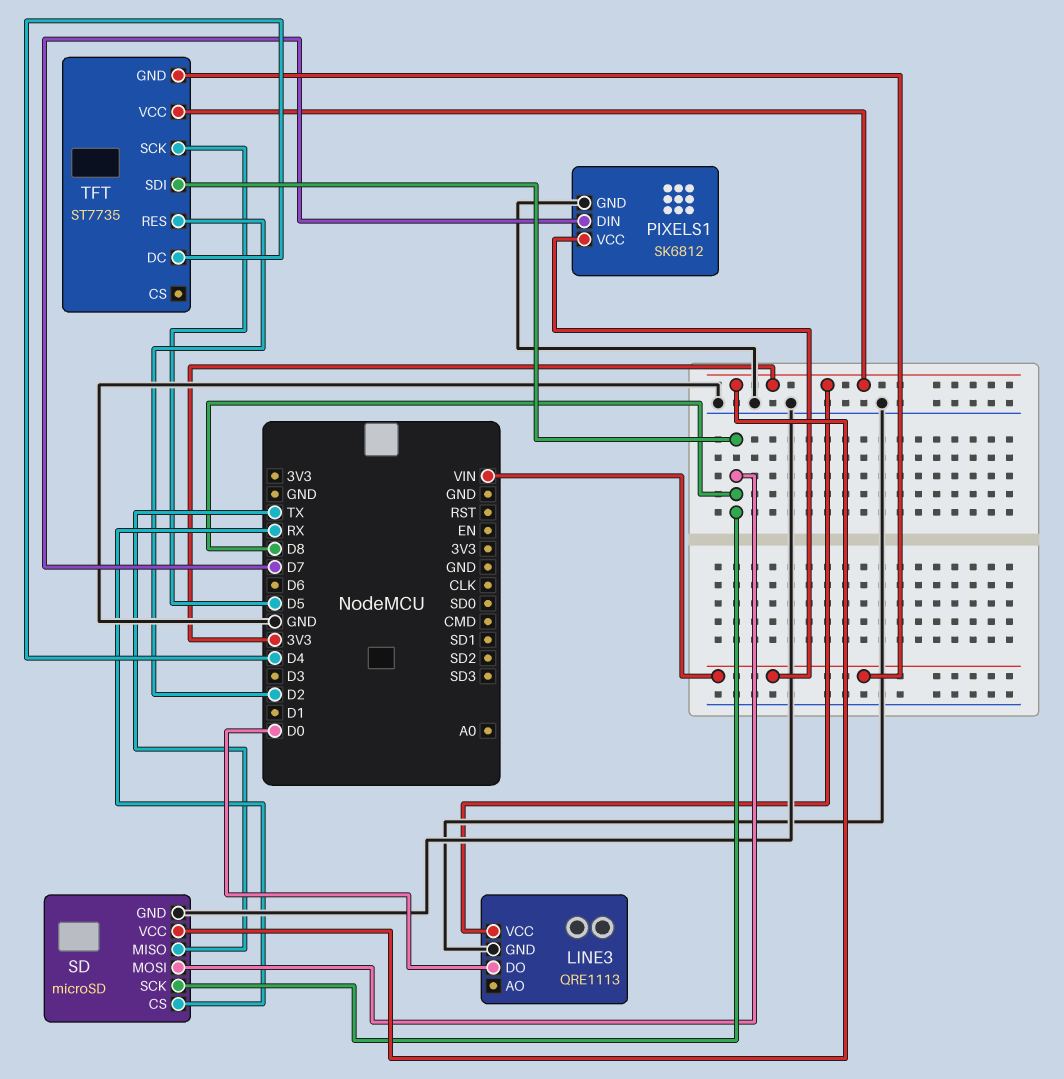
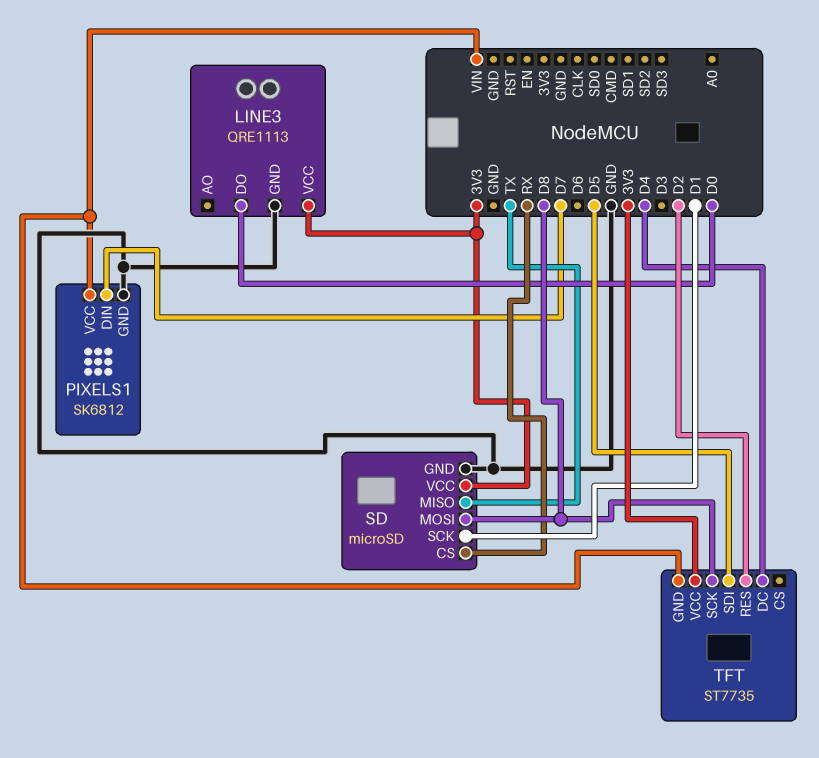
SD pin SCK: D8 -> D1
TFT pin SCK: D5 -> D8
TFT pin SDI: D8 -> D5

